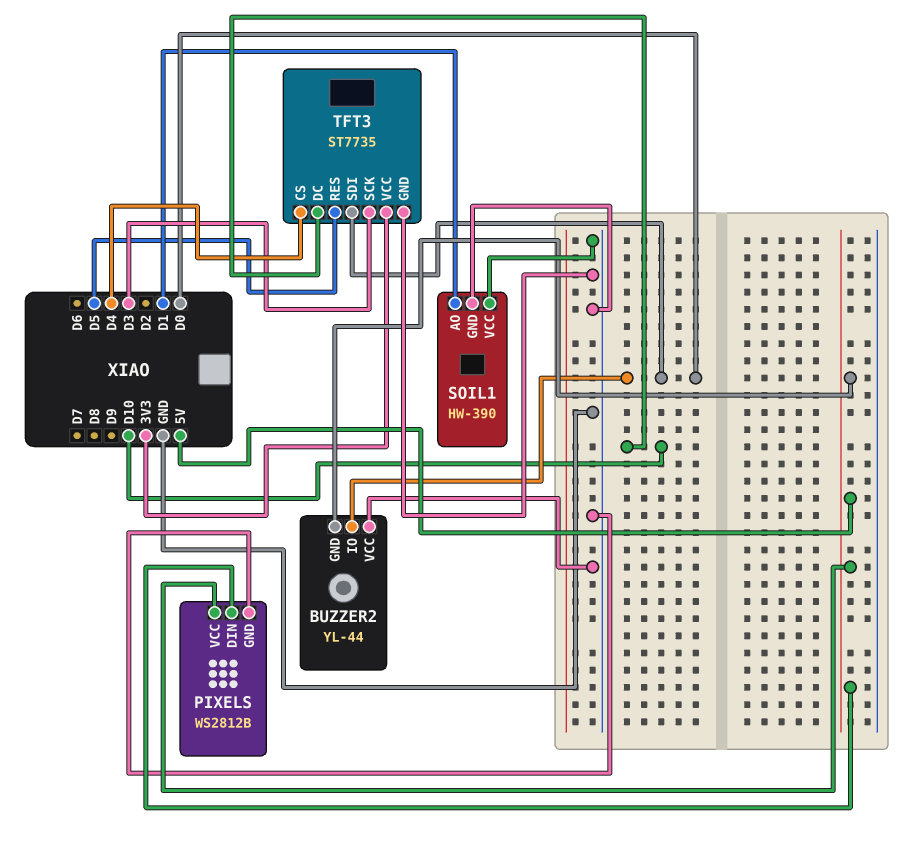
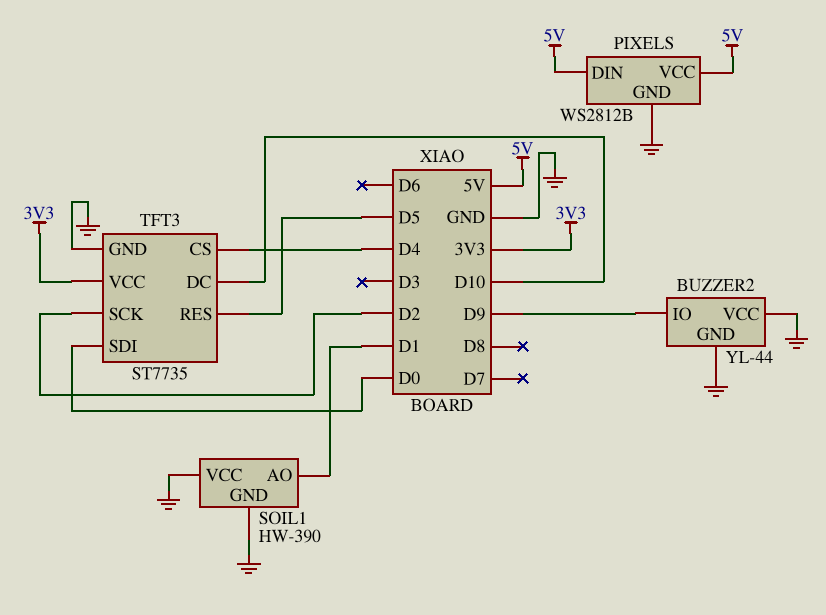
BUZZER2 pin GND: 5V -> GND
BUZZER2 pin IO: D0 -> D9
TFT3 pin SCK: D3 -> D2

